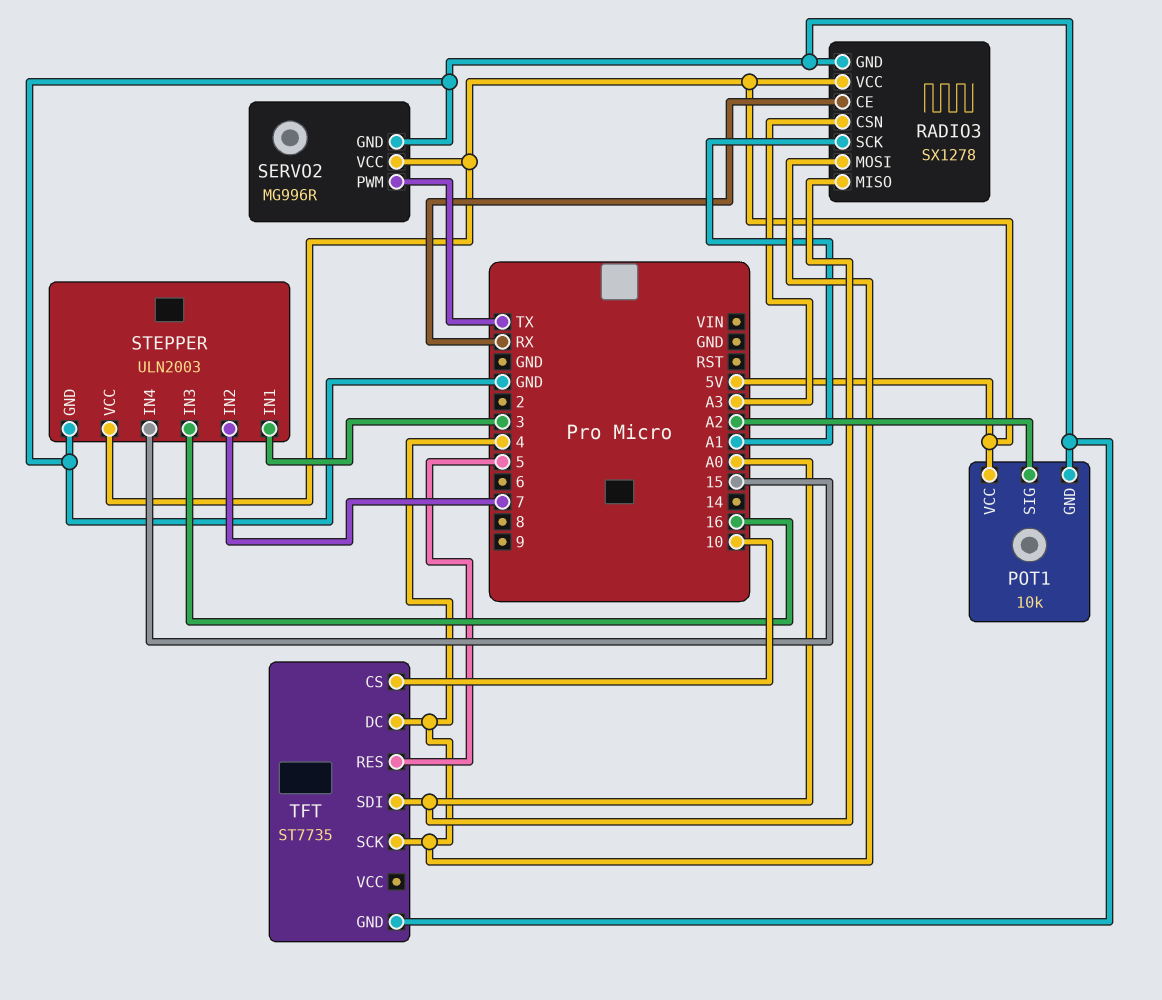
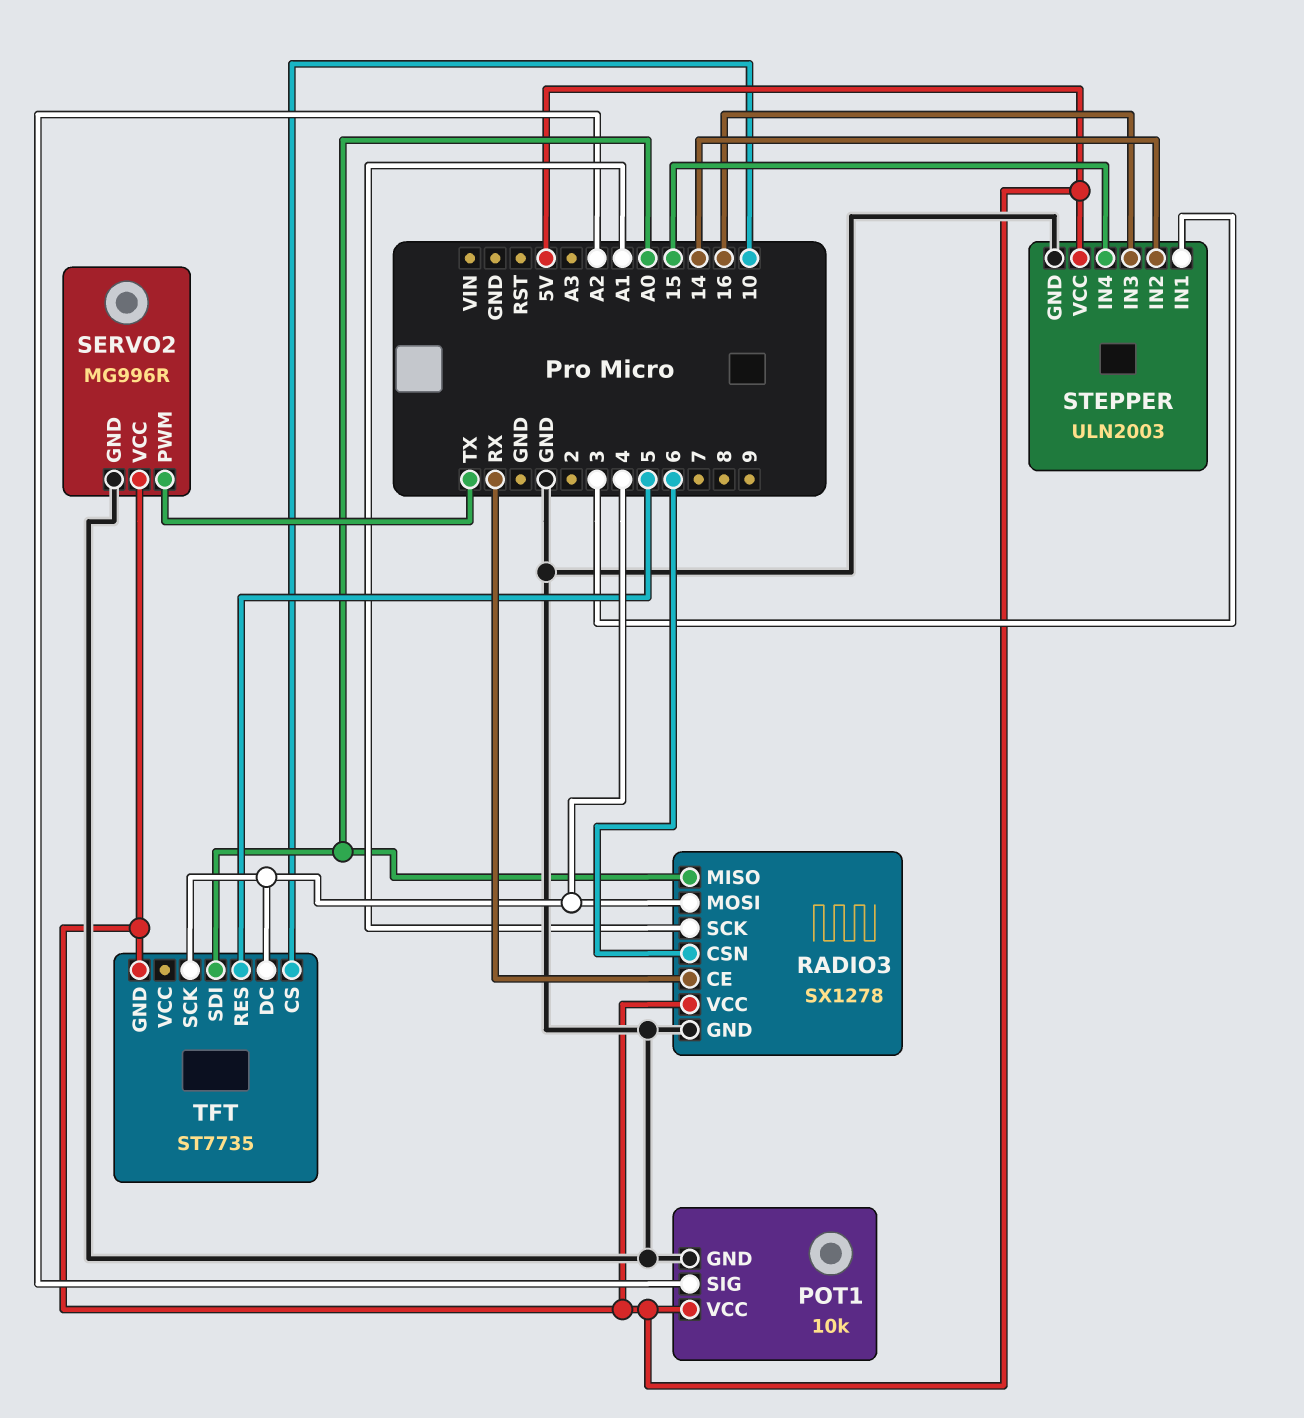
RADIO3 pin CSN: A3 -> 6
STEPPER pin IN2: 7 -> 14
TFT pin GND: GND -> 5V

